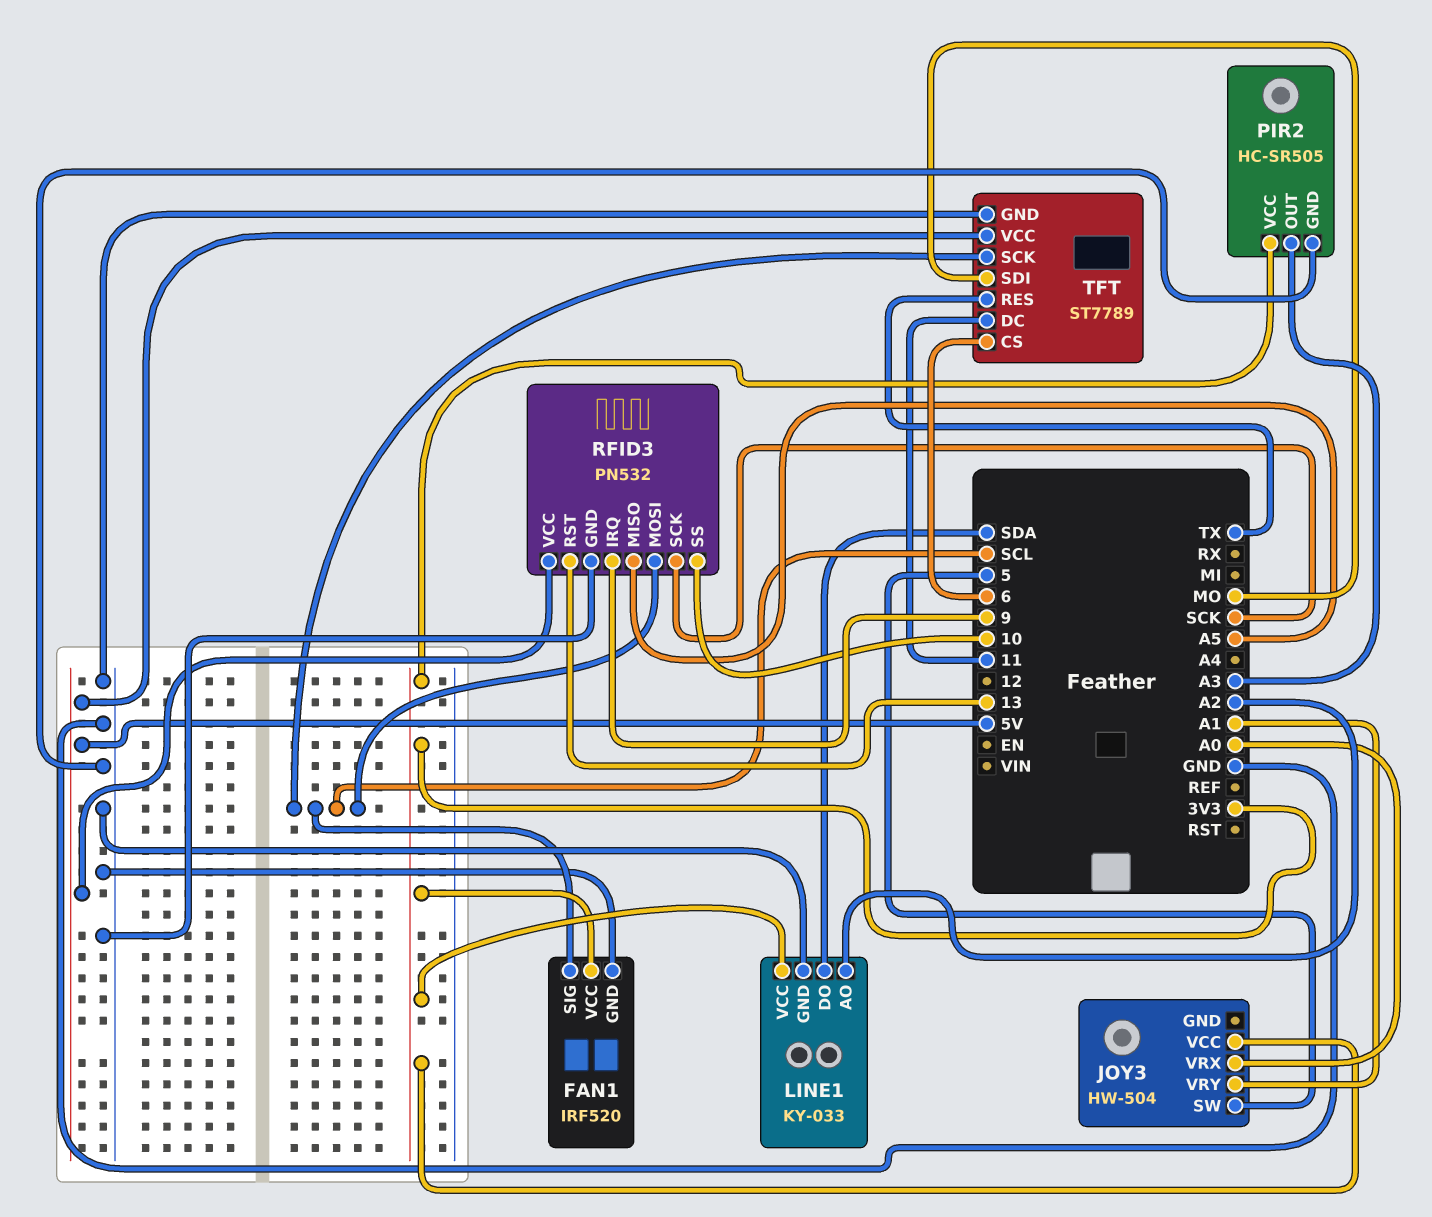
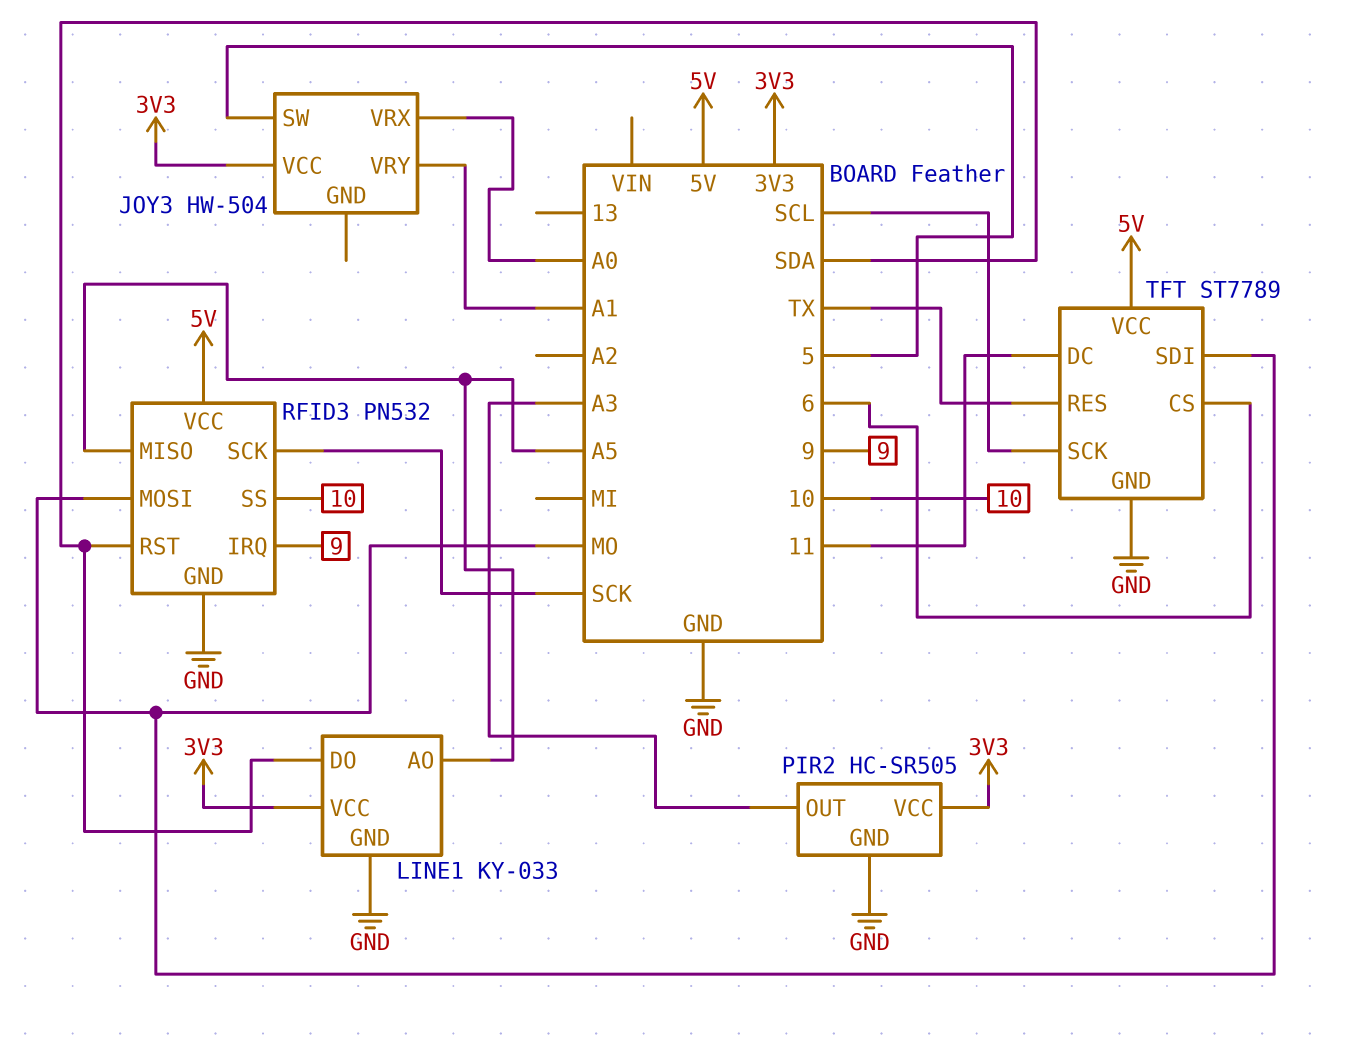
FAN1: IRF520 -> none
FAN1 pin GND: GND -> none
FAN1 pin SIG: SCL -> none
FAN1 pin VCC: 3V3 -> none
LINE1 pin AO: A2 -> A5
RFID3 pin MOSI: SCL -> MO
RFID3 pin RST: 13 -> SDA

